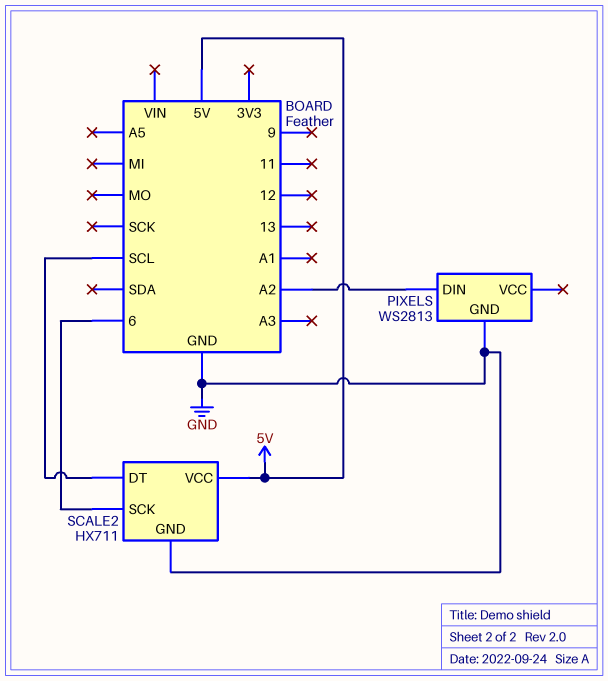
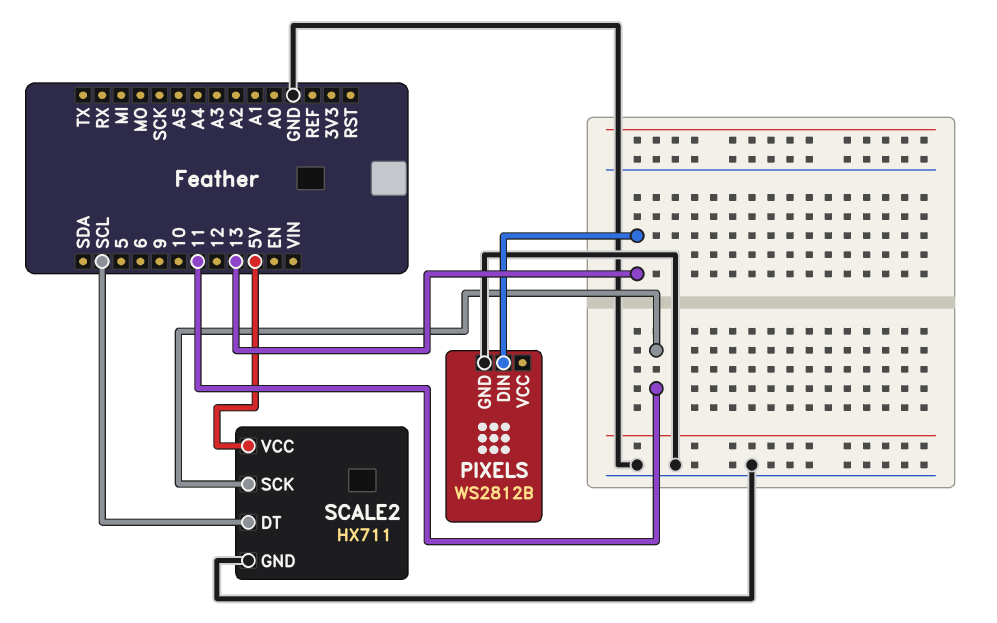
PIXELS: WS2813 -> WS2812B
PIXELS pin DIN: A2 -> 13
SCALE2 pin SCK: 6 -> 11

